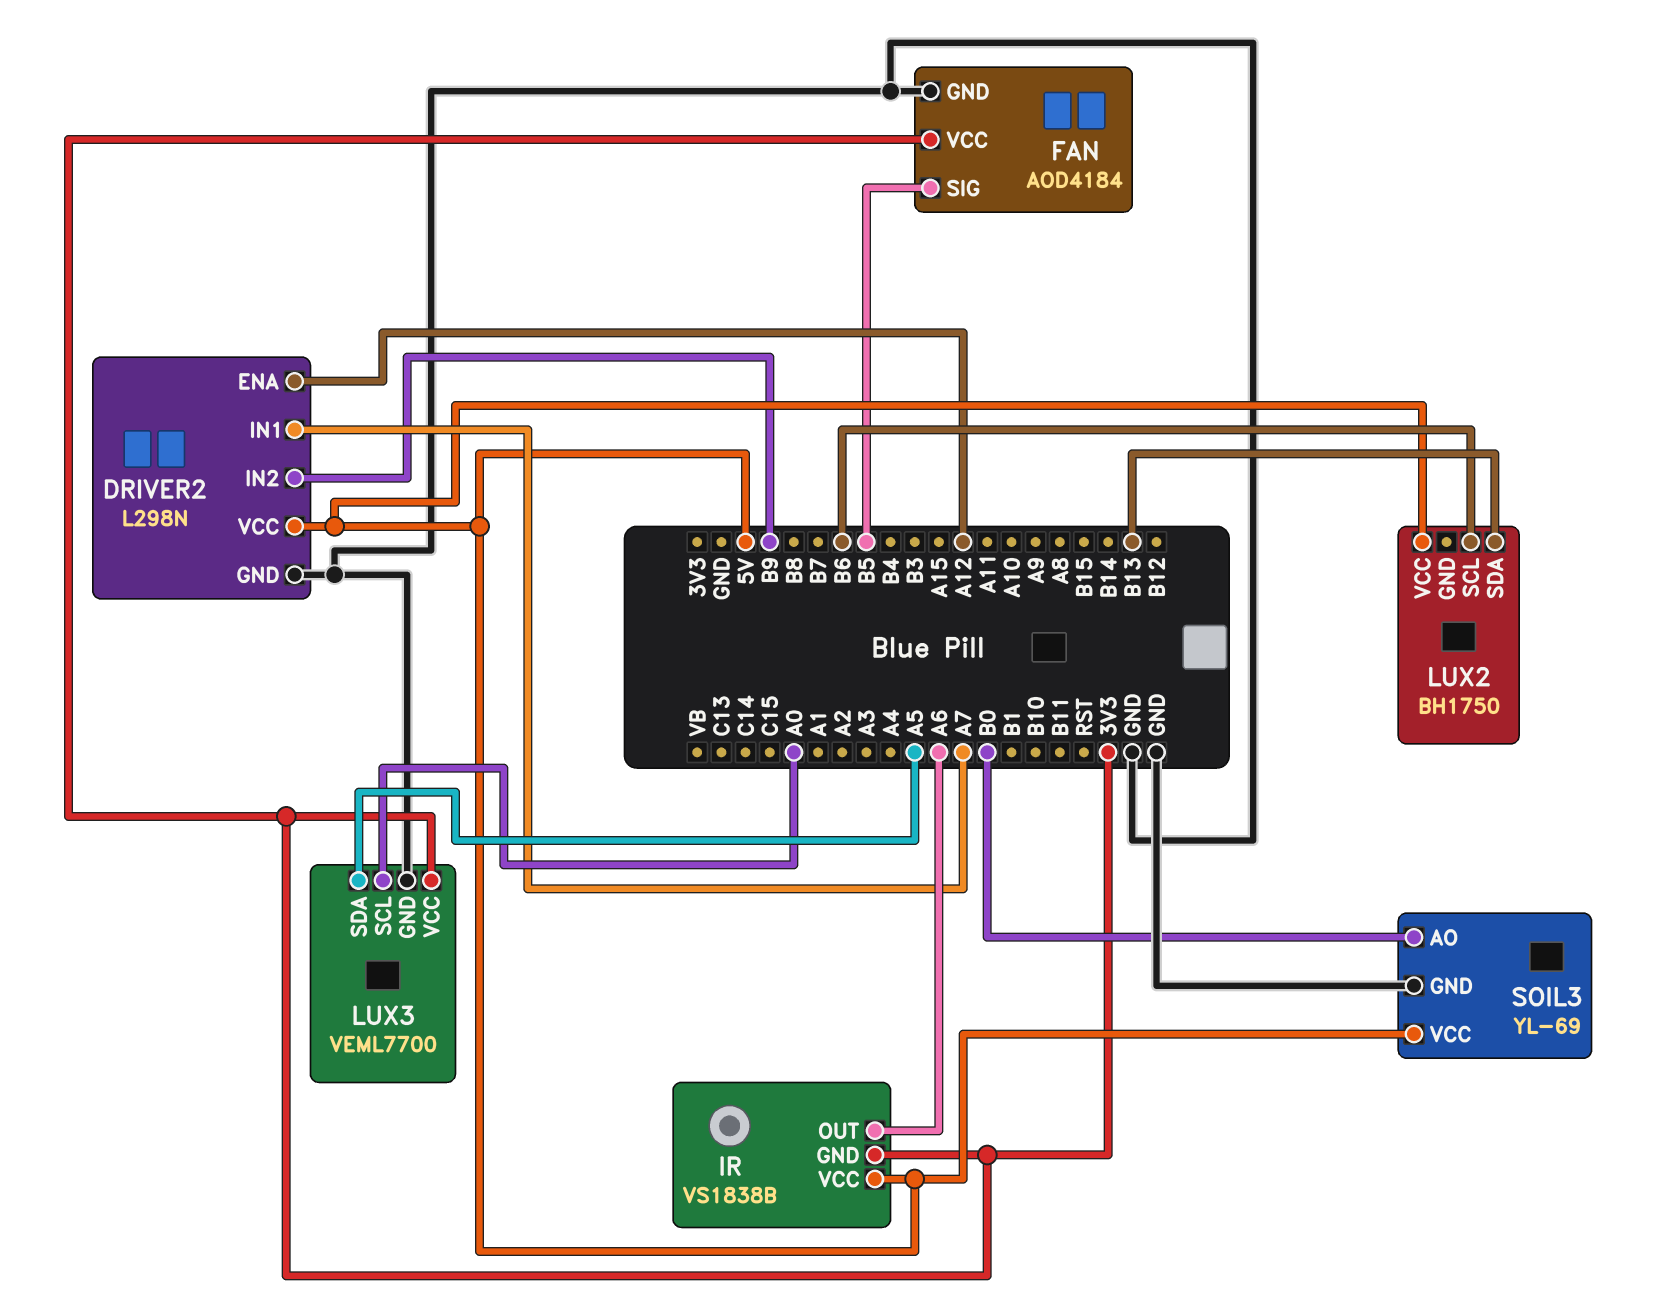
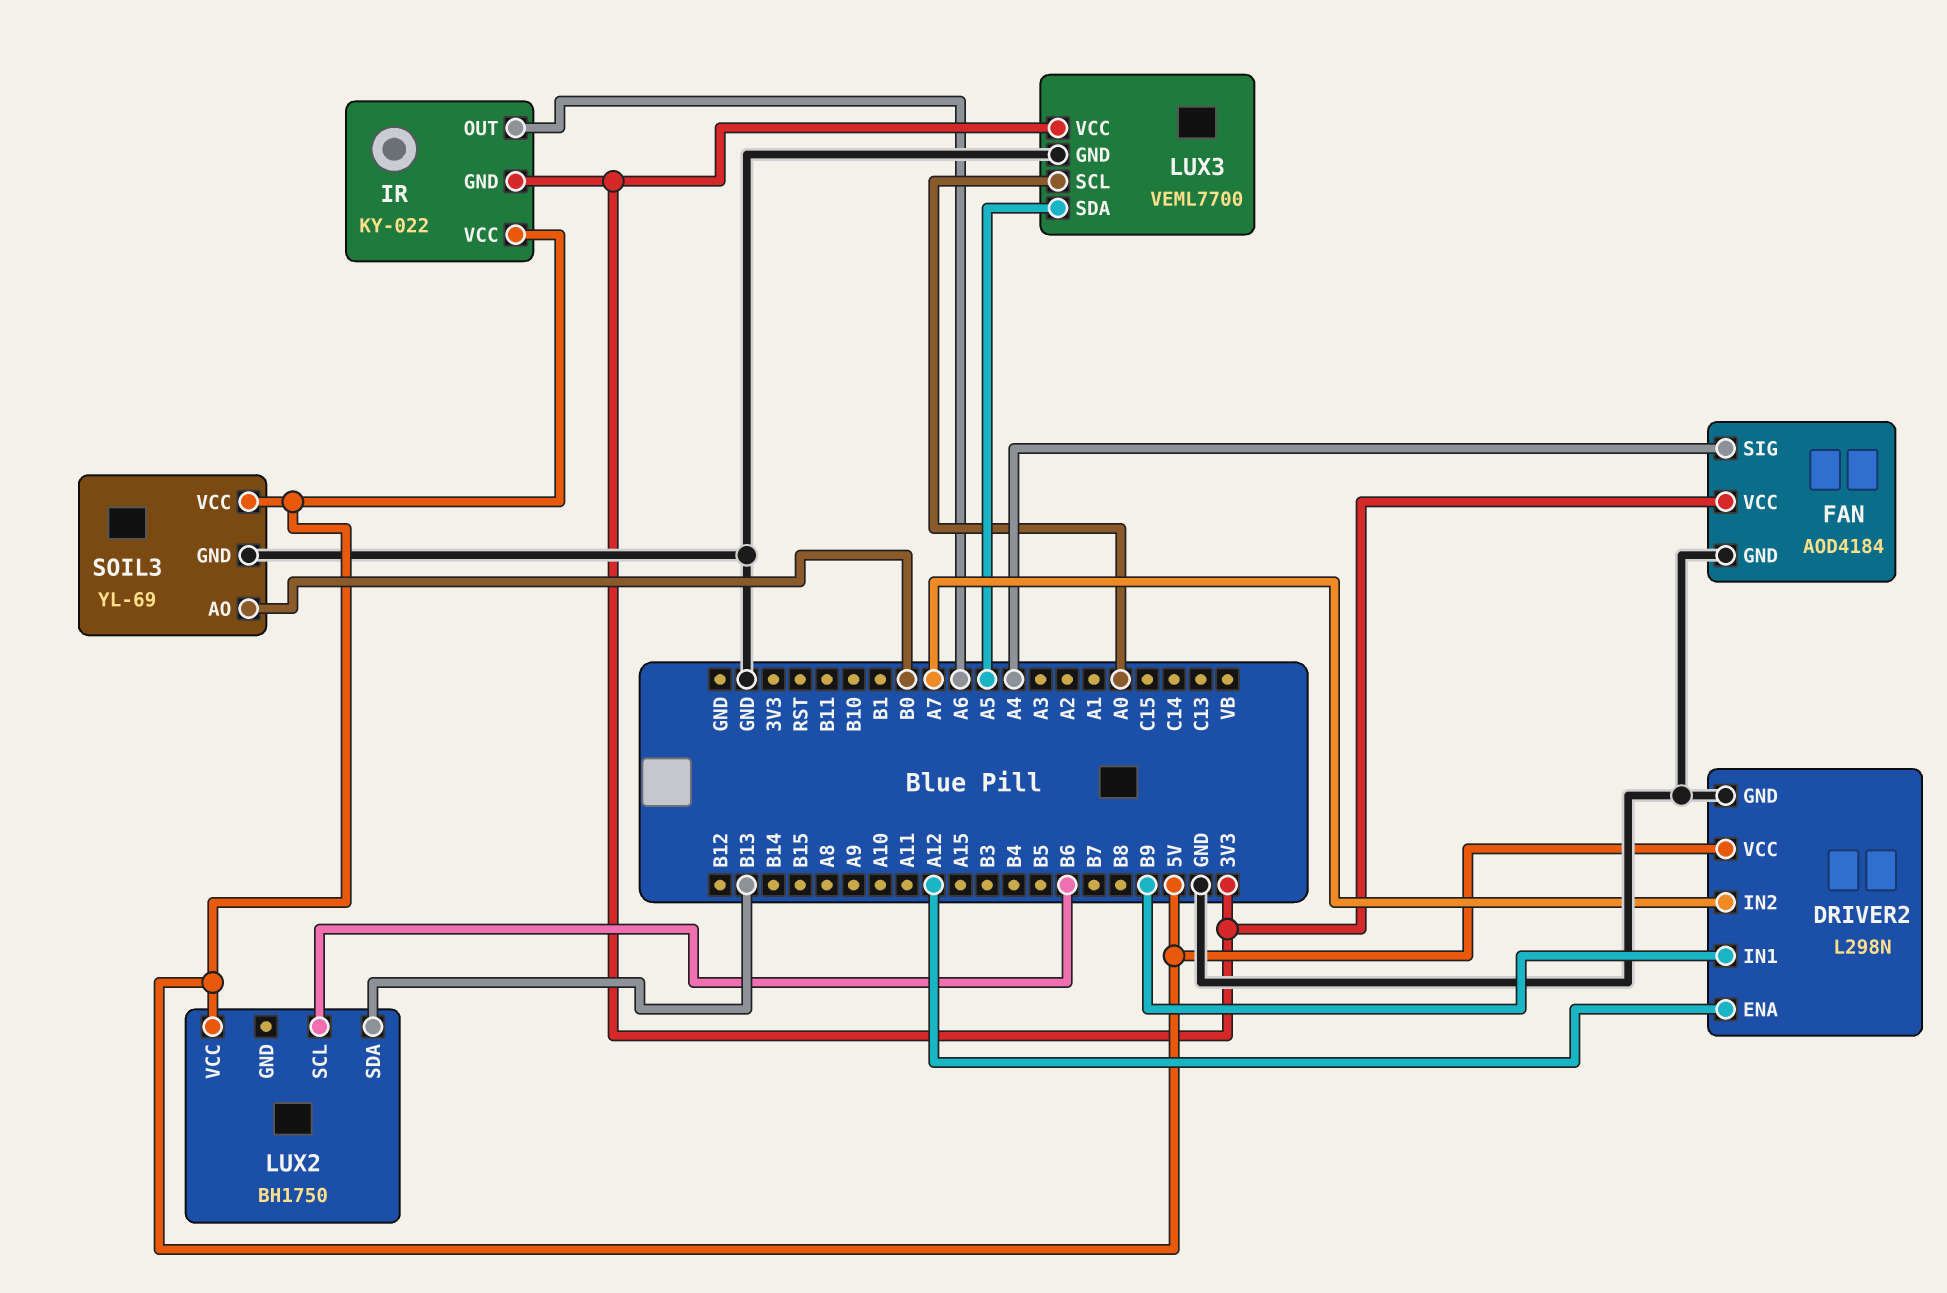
DRIVER2 pin IN1: A7 -> B9
DRIVER2 pin IN2: B9 -> A7
FAN pin SIG: B5 -> A4
IR: VS1838B -> KY-022

